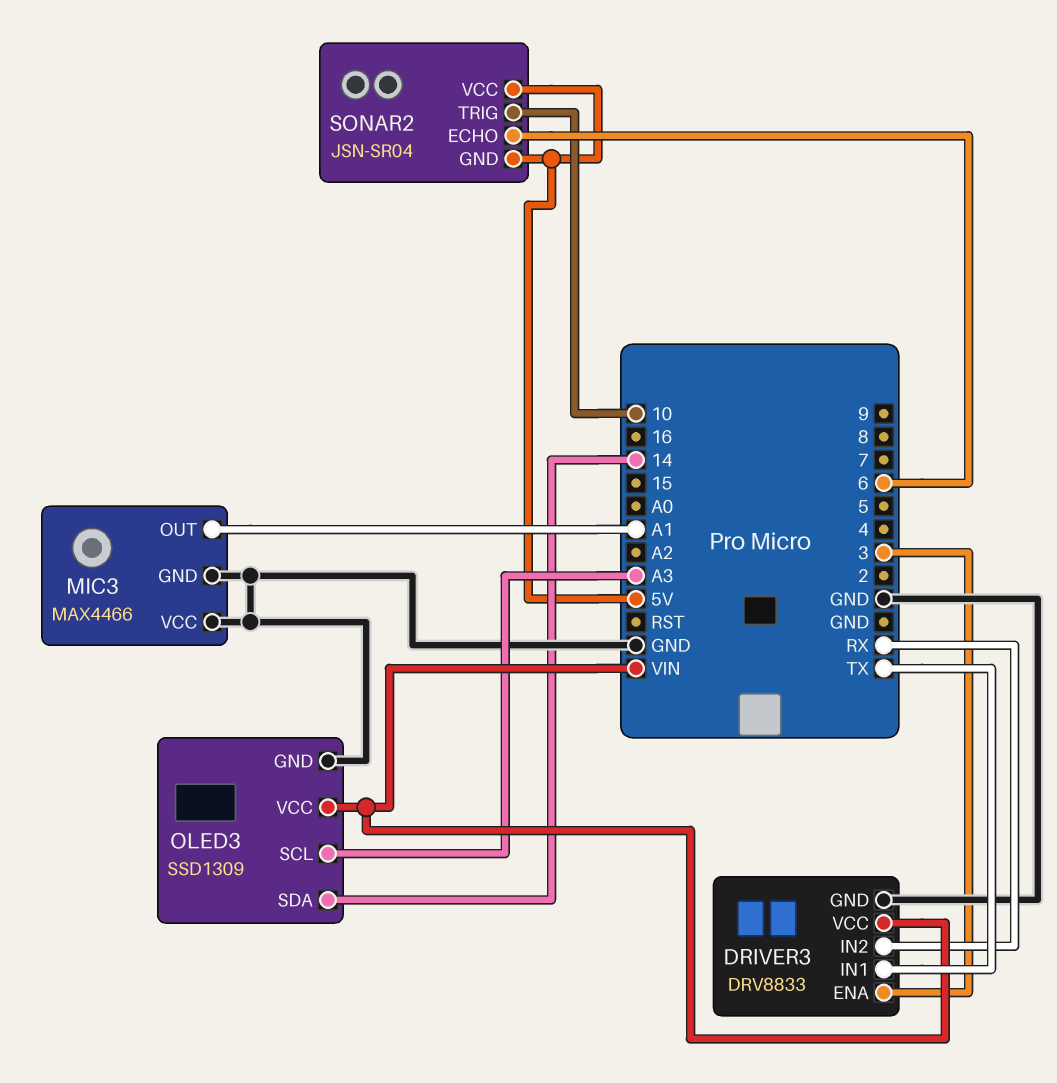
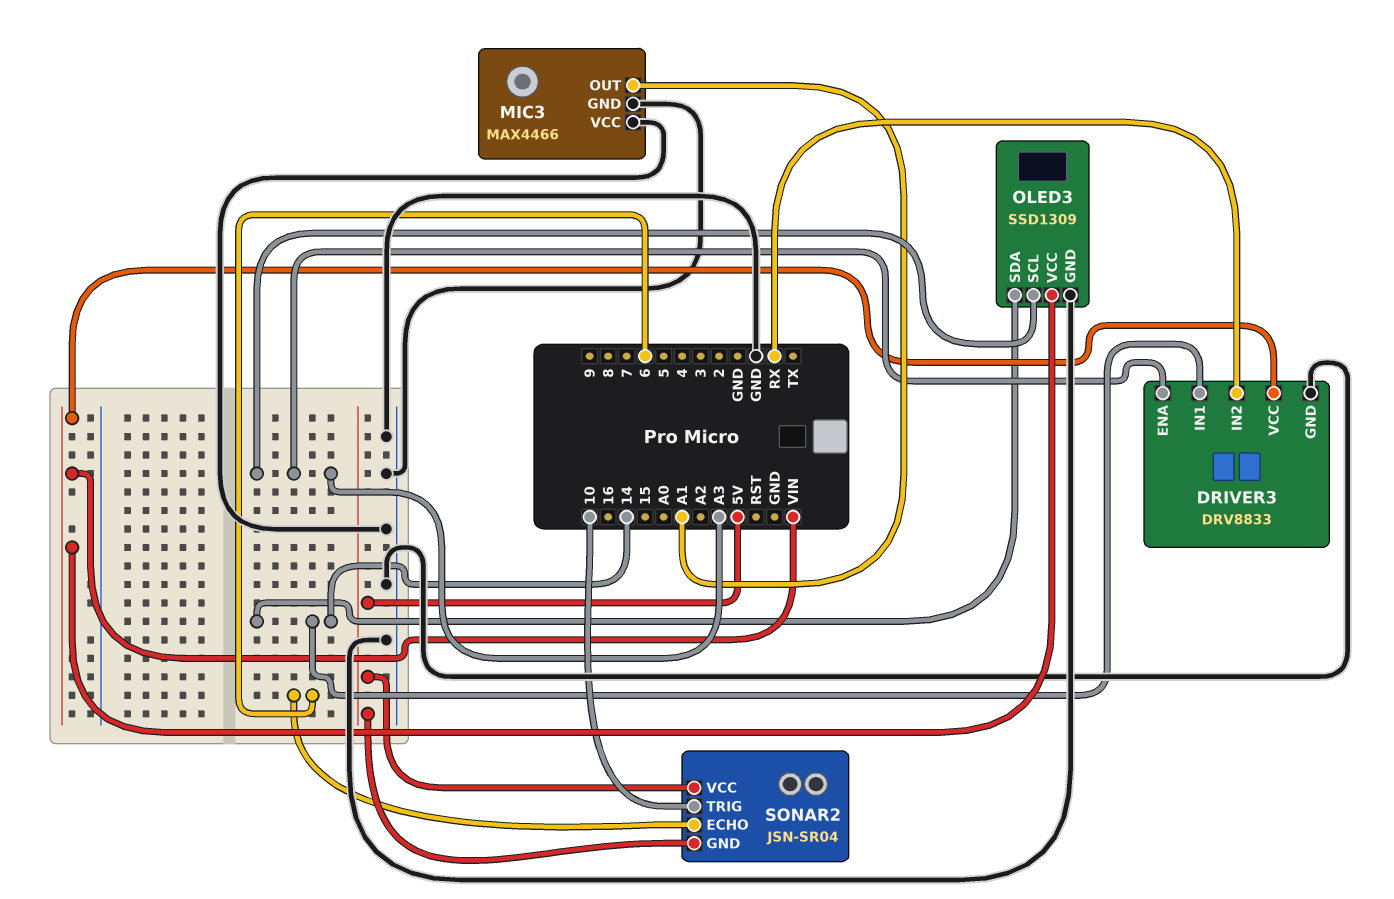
DRIVER3 pin ENA: 3 -> A3
DRIVER3 pin IN1: TX -> 14

